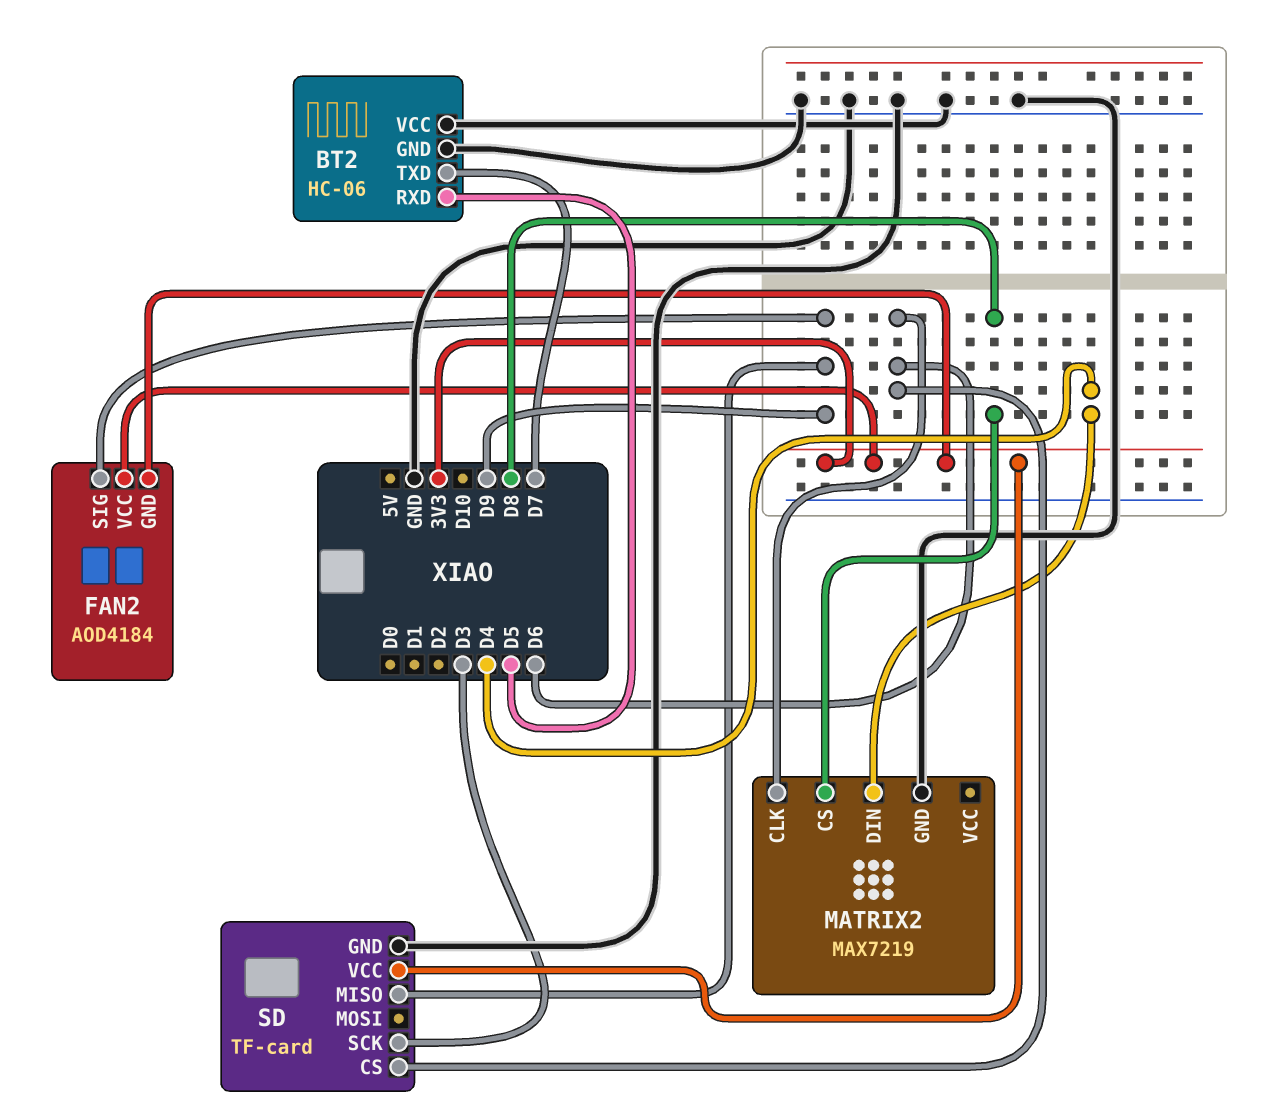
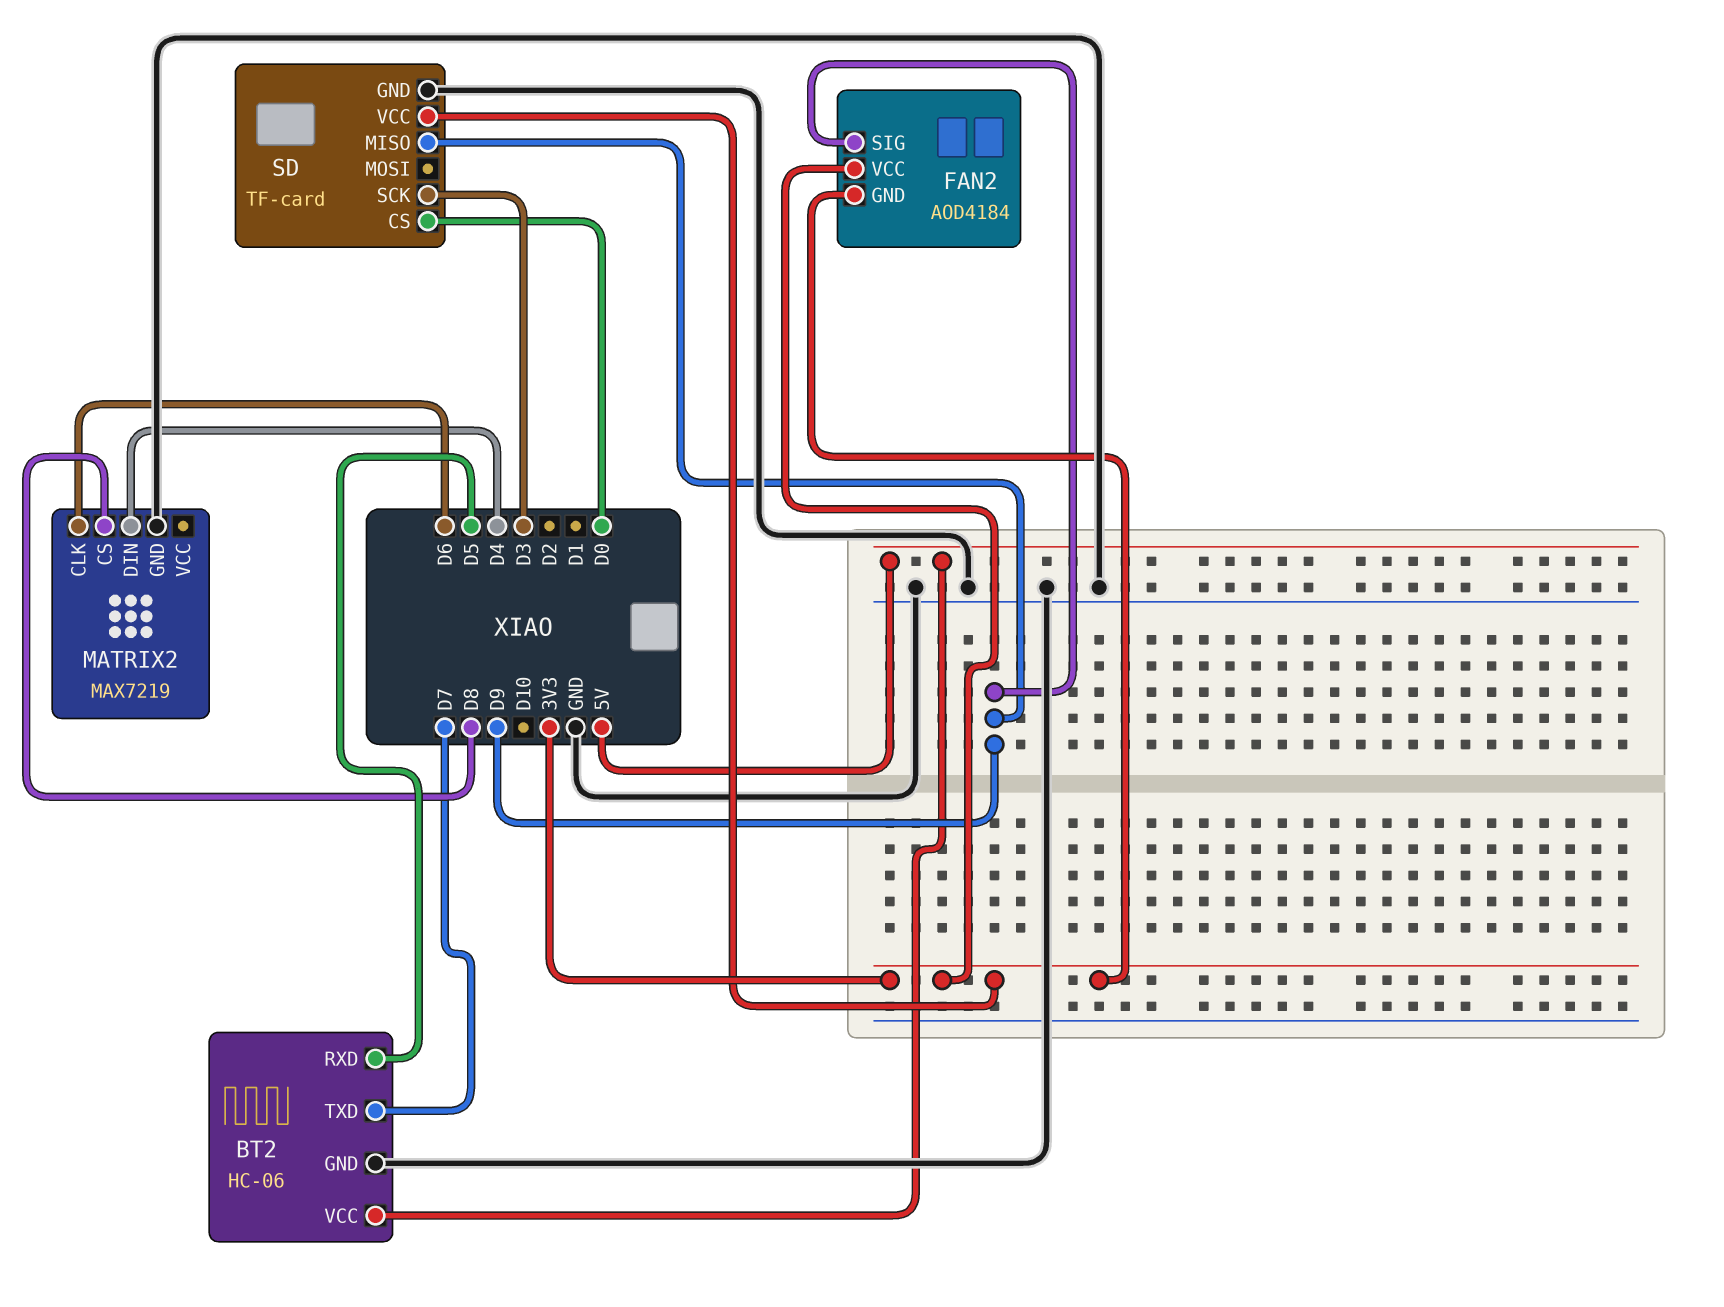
BT2 pin VCC: GND -> 5V
SD pin CS: D6 -> D0

